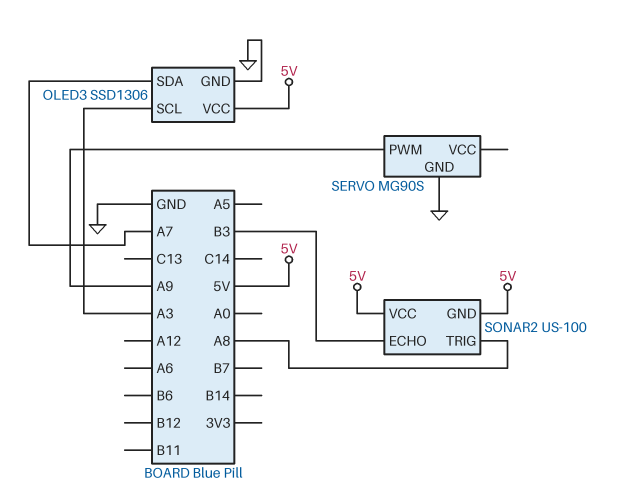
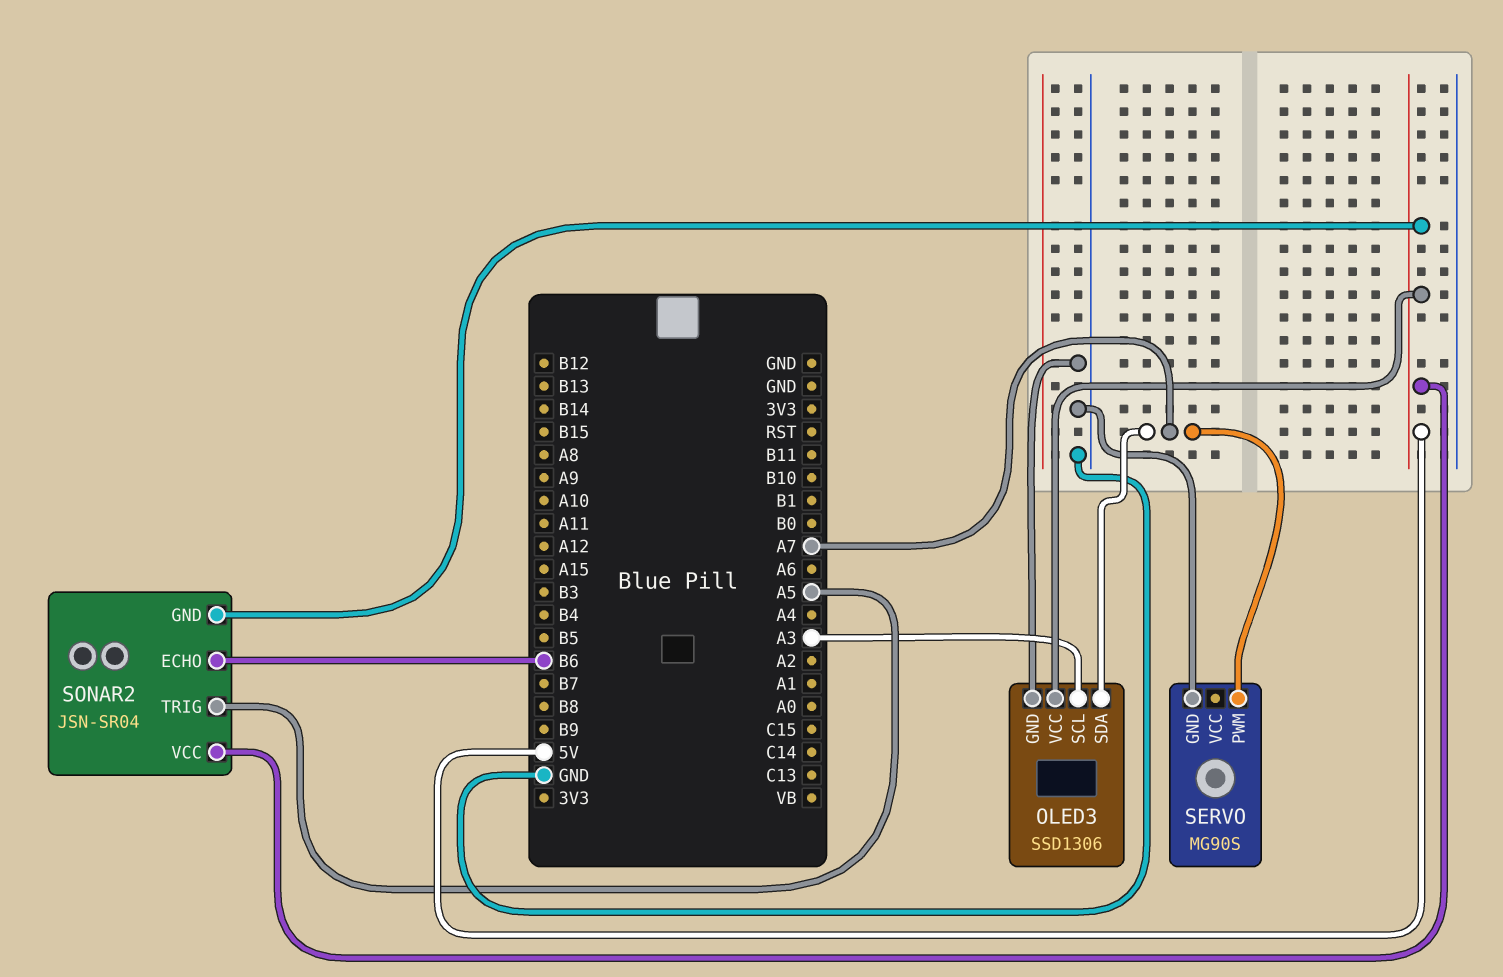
SERVO pin PWM: A9 -> A7
SONAR2: US-100 -> JSN-SR04
SONAR2 pin ECHO: B3 -> B6
SONAR2 pin TRIG: A8 -> A5

